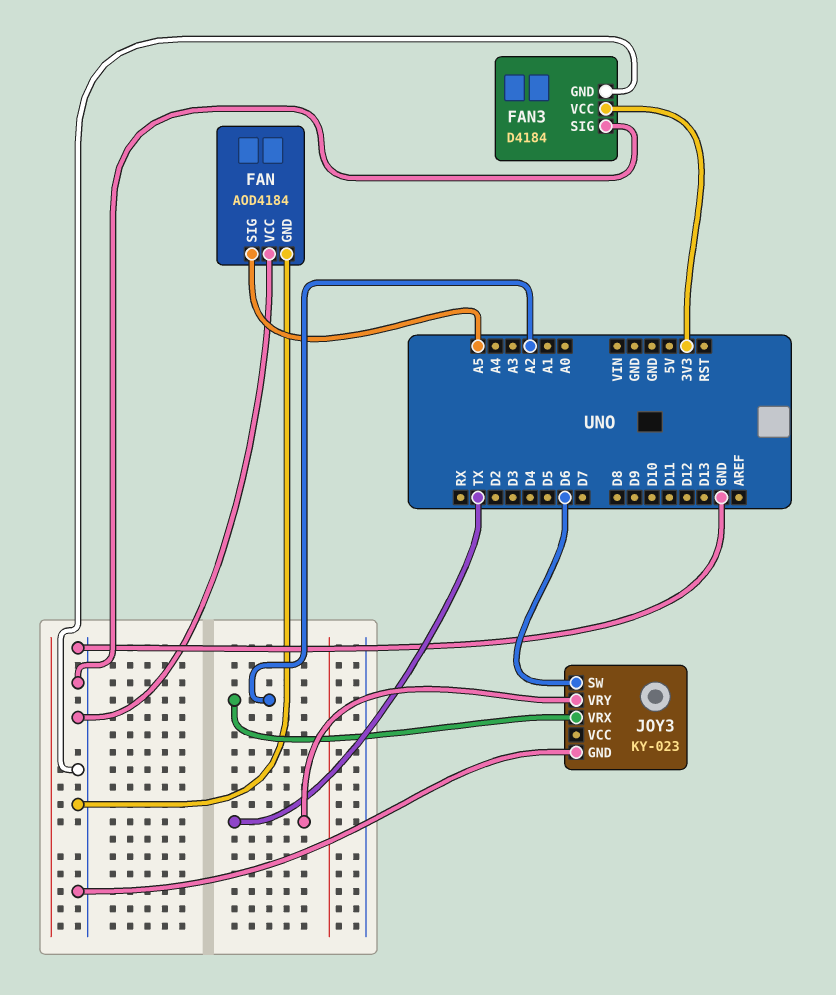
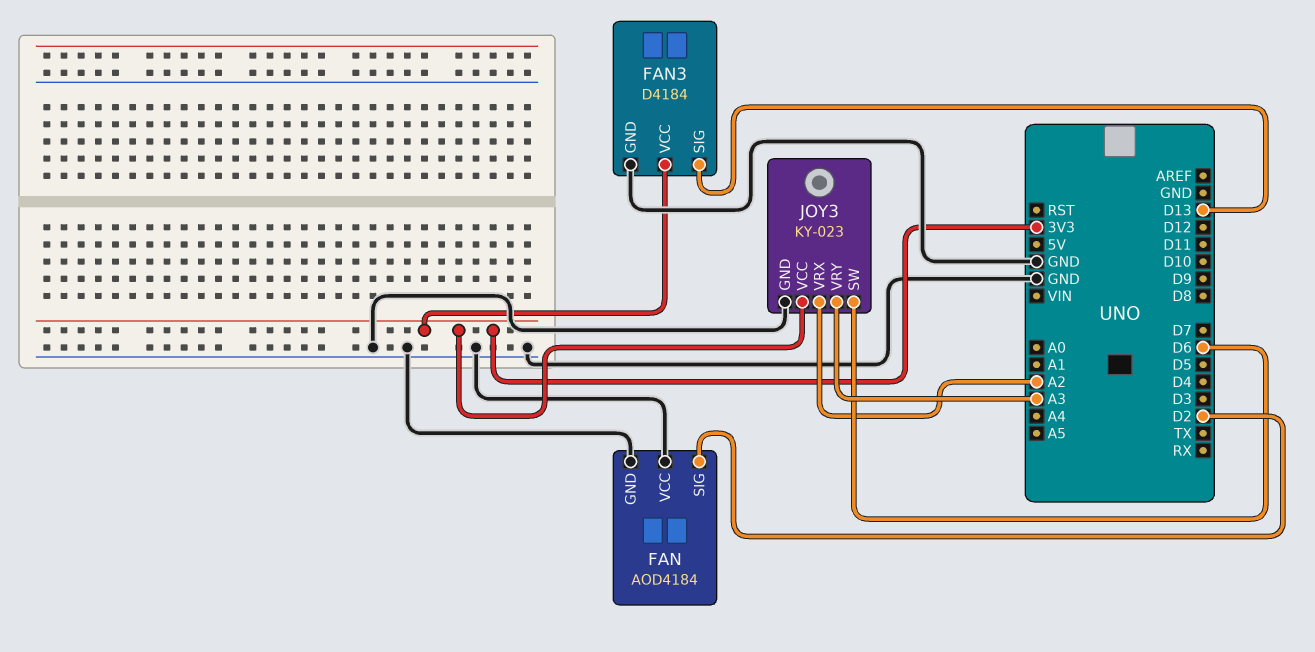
FAN pin SIG: A5 -> D2
FAN3 pin SIG: GND -> D13
JOY3 pin VCC: none -> 3V3
JOY3 pin VRY: TX -> A3

